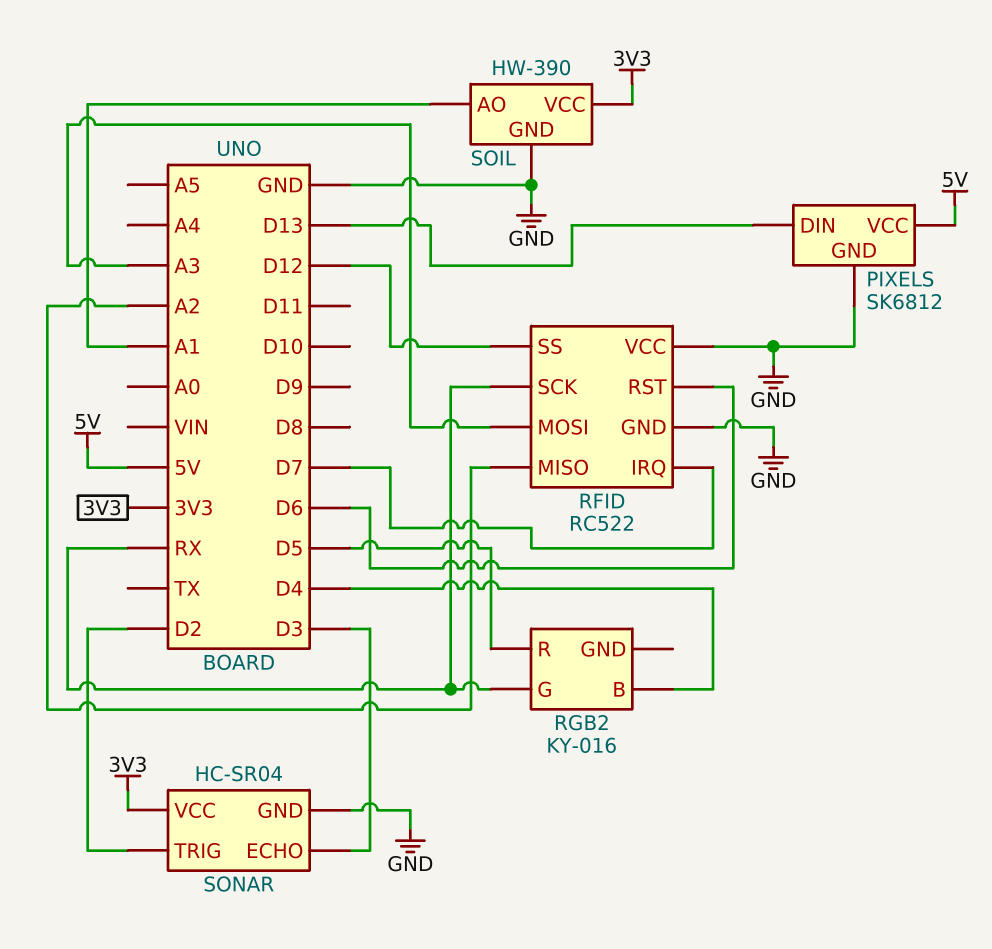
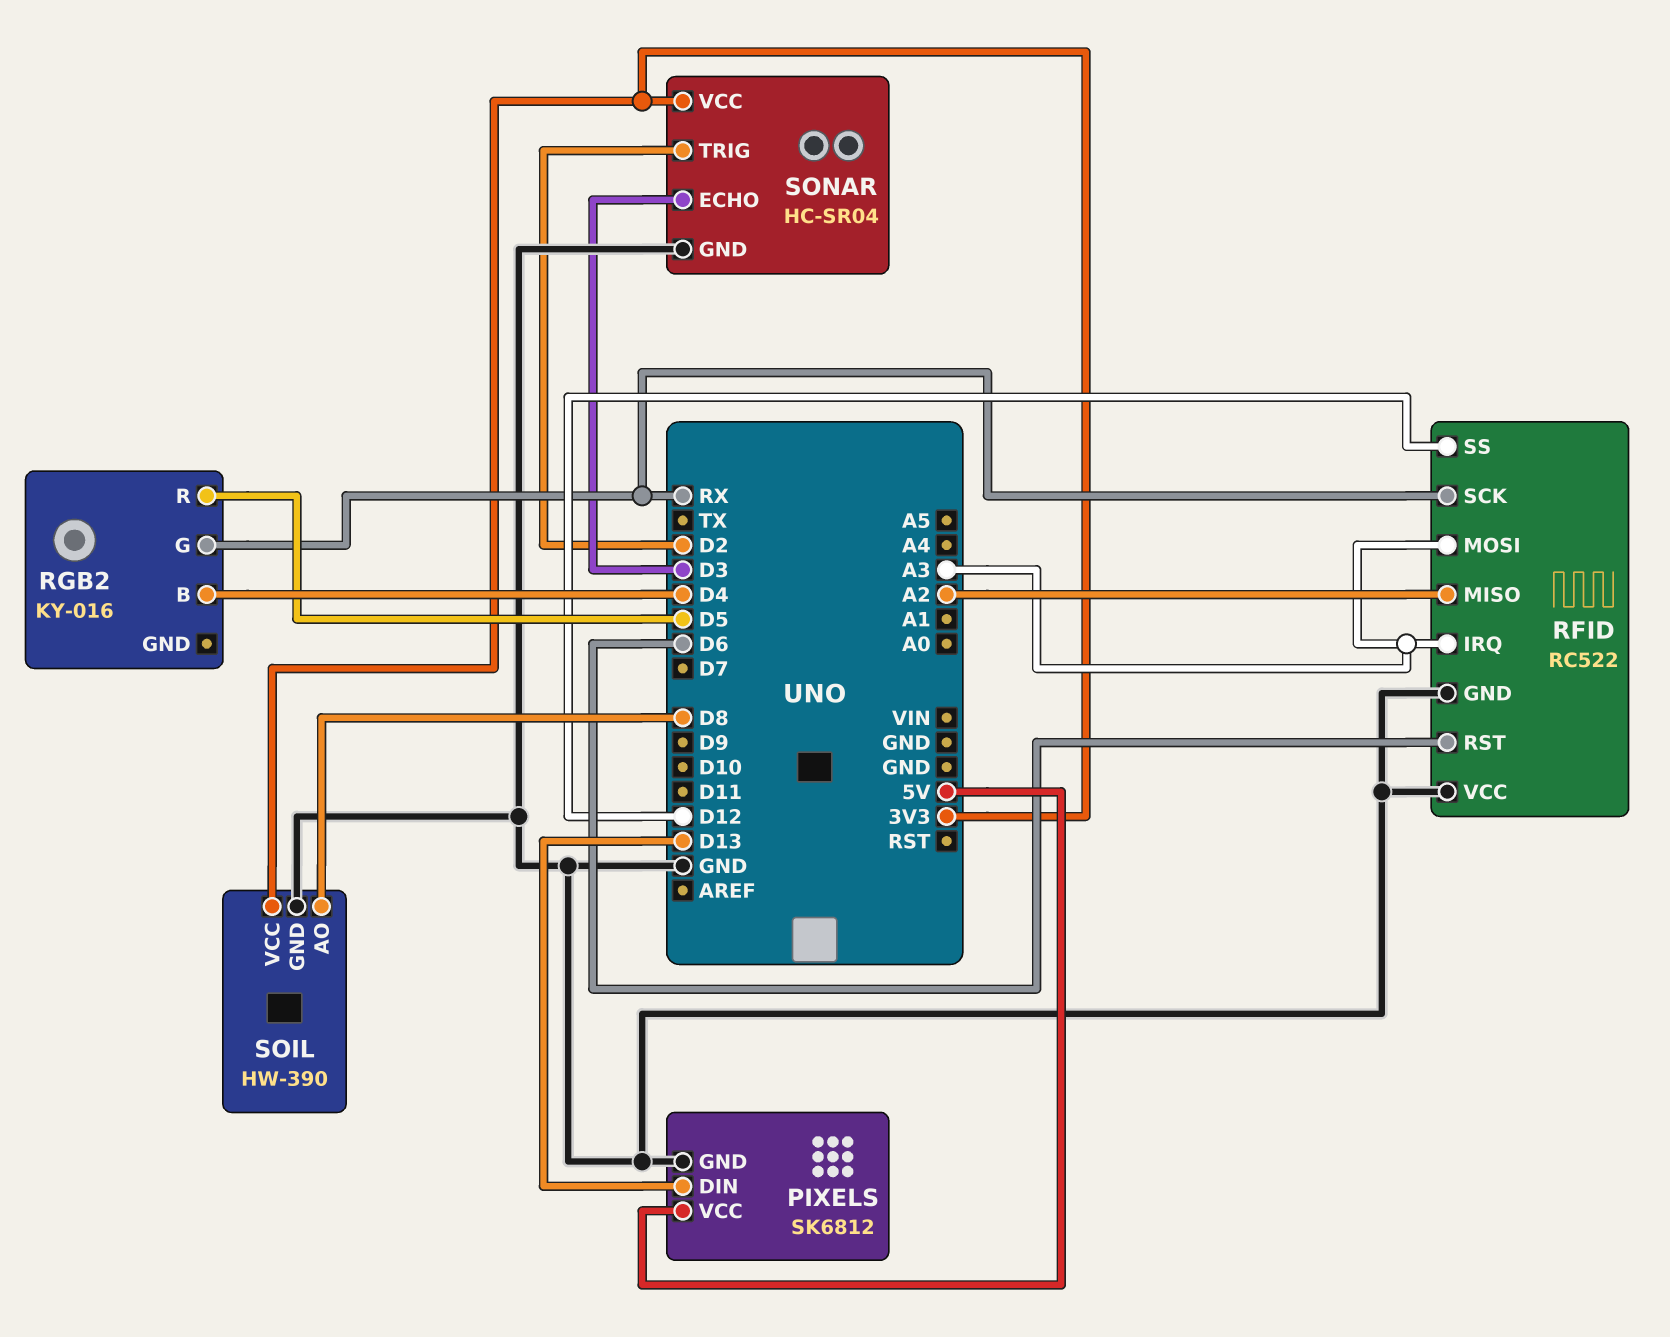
RFID pin IRQ: D7 -> A3
SOIL pin AO: A1 -> D8

